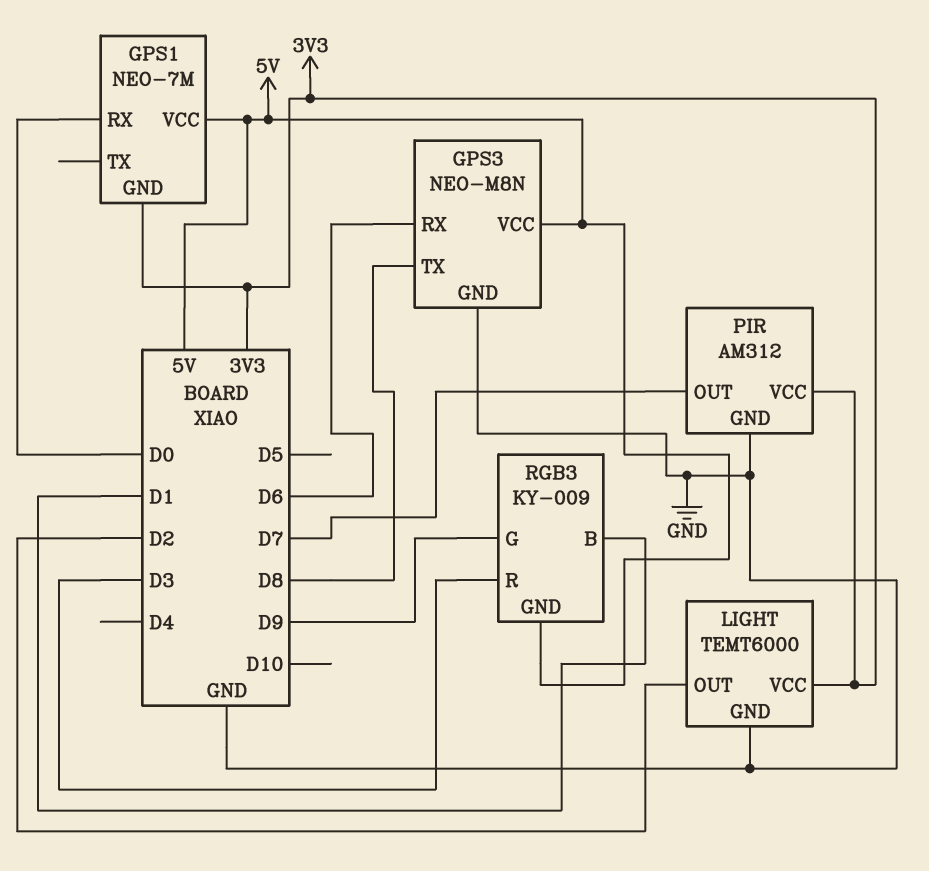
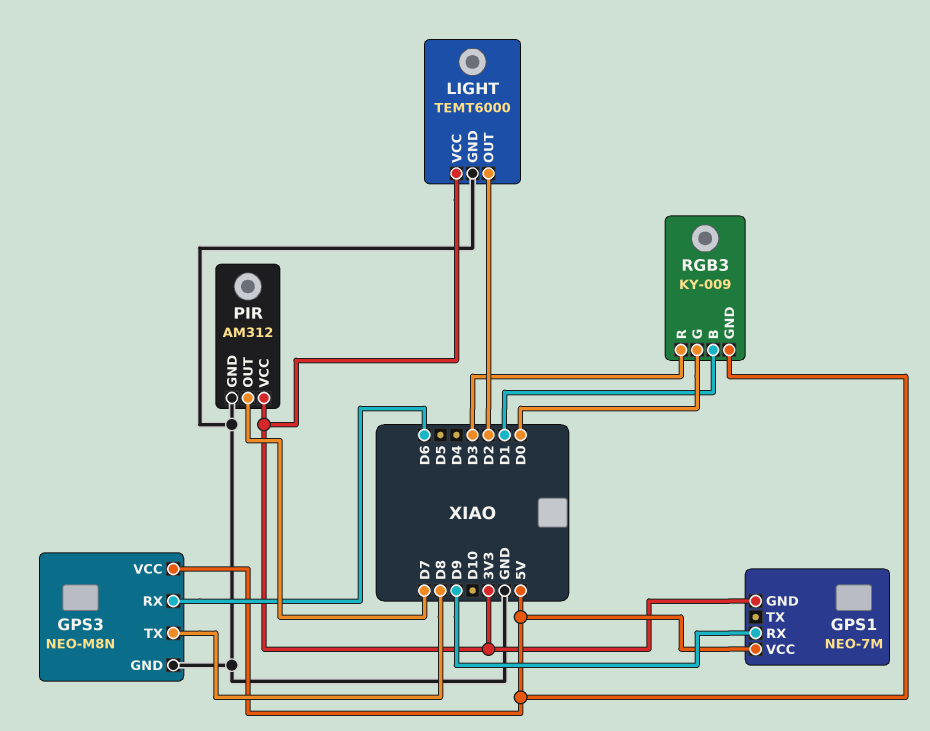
GPS1 pin RX: D0 -> D9
RGB3 pin G: D9 -> D0

